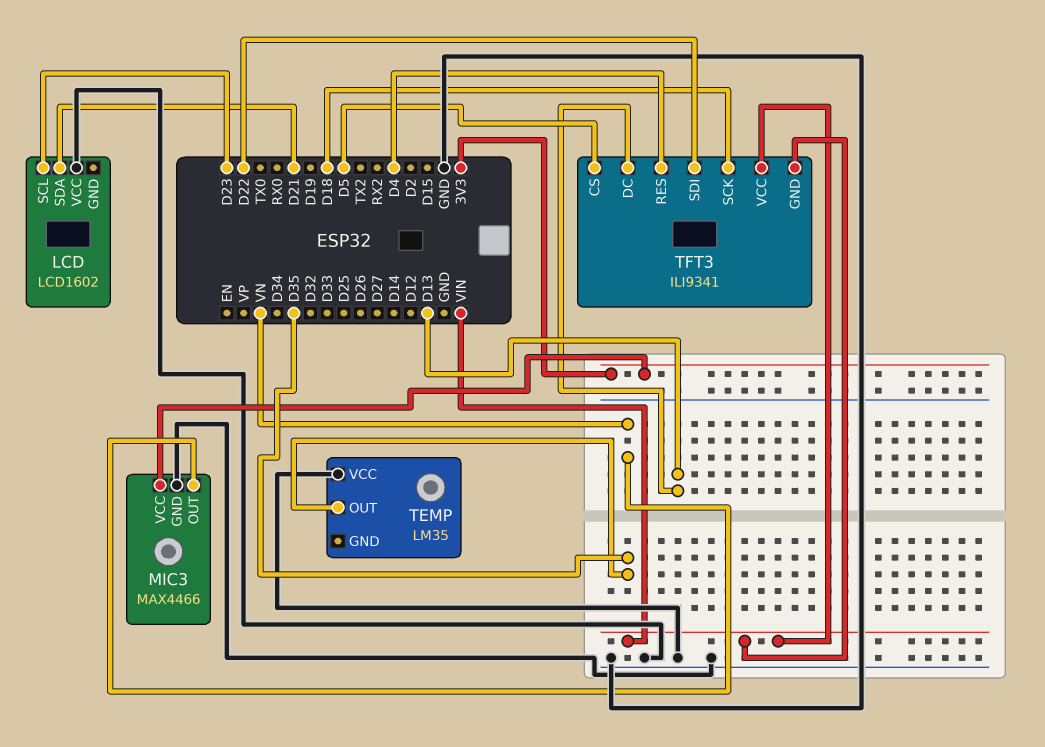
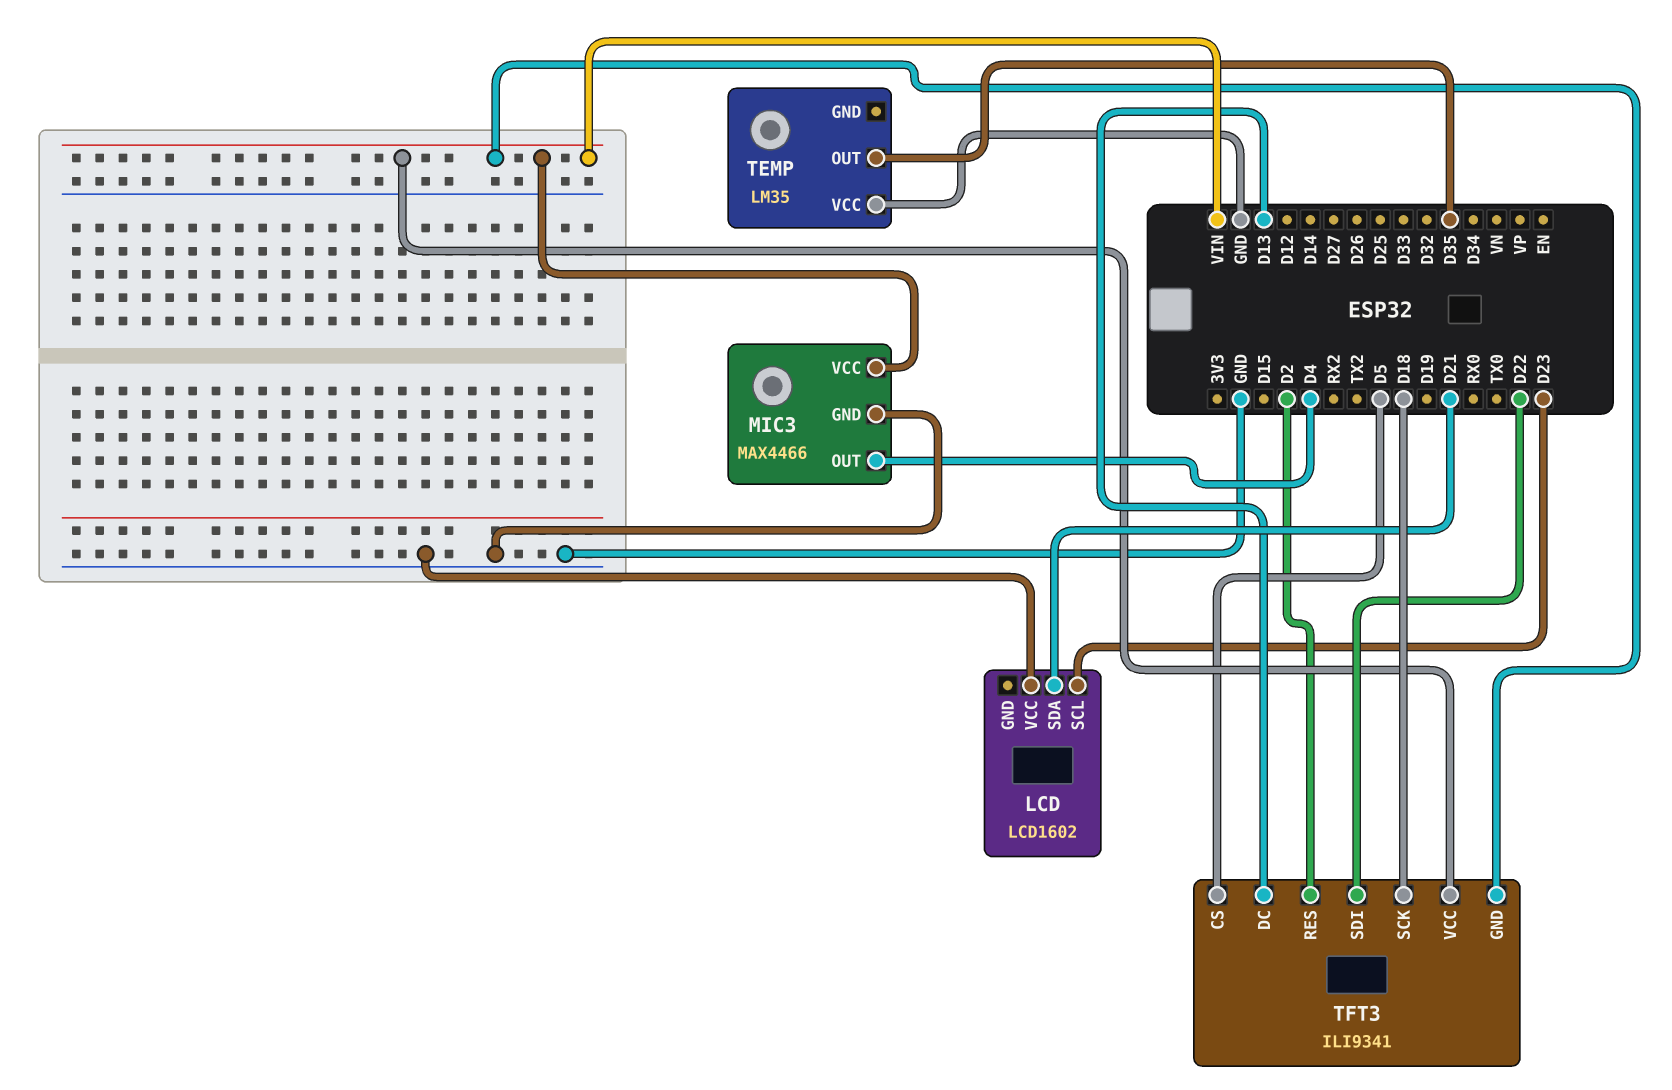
MIC3 pin OUT: VN -> D4
MIC3 pin VCC: 3V3 -> VIN
TFT3 pin RES: D4 -> D2

